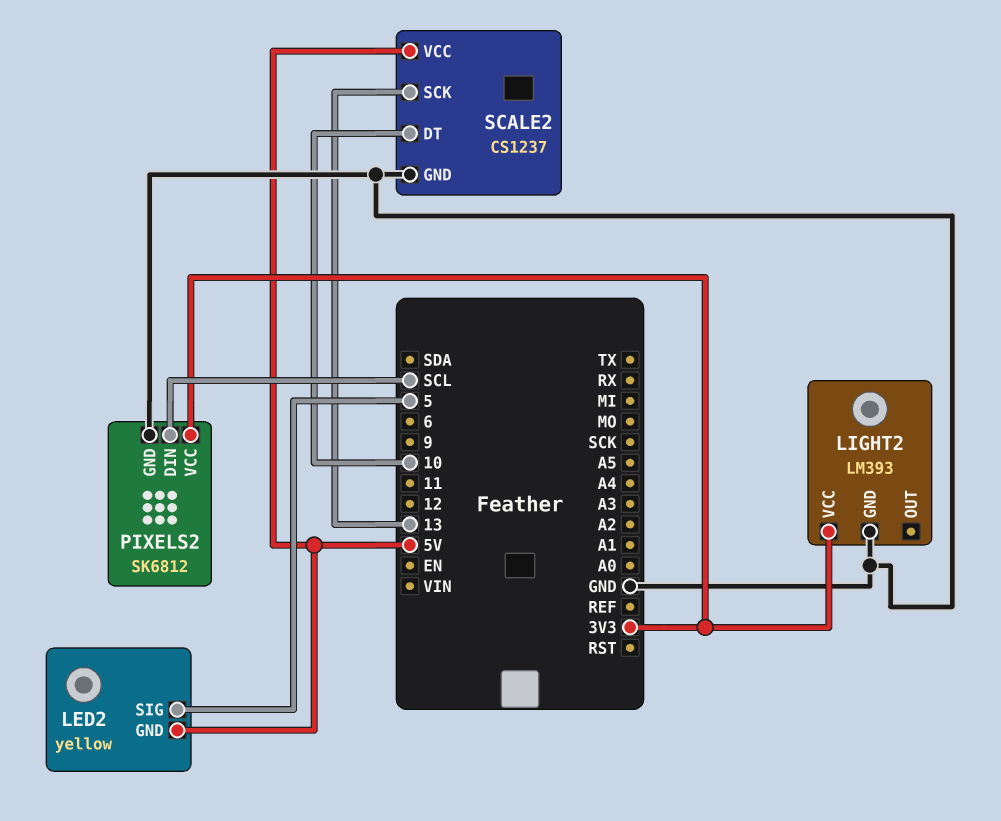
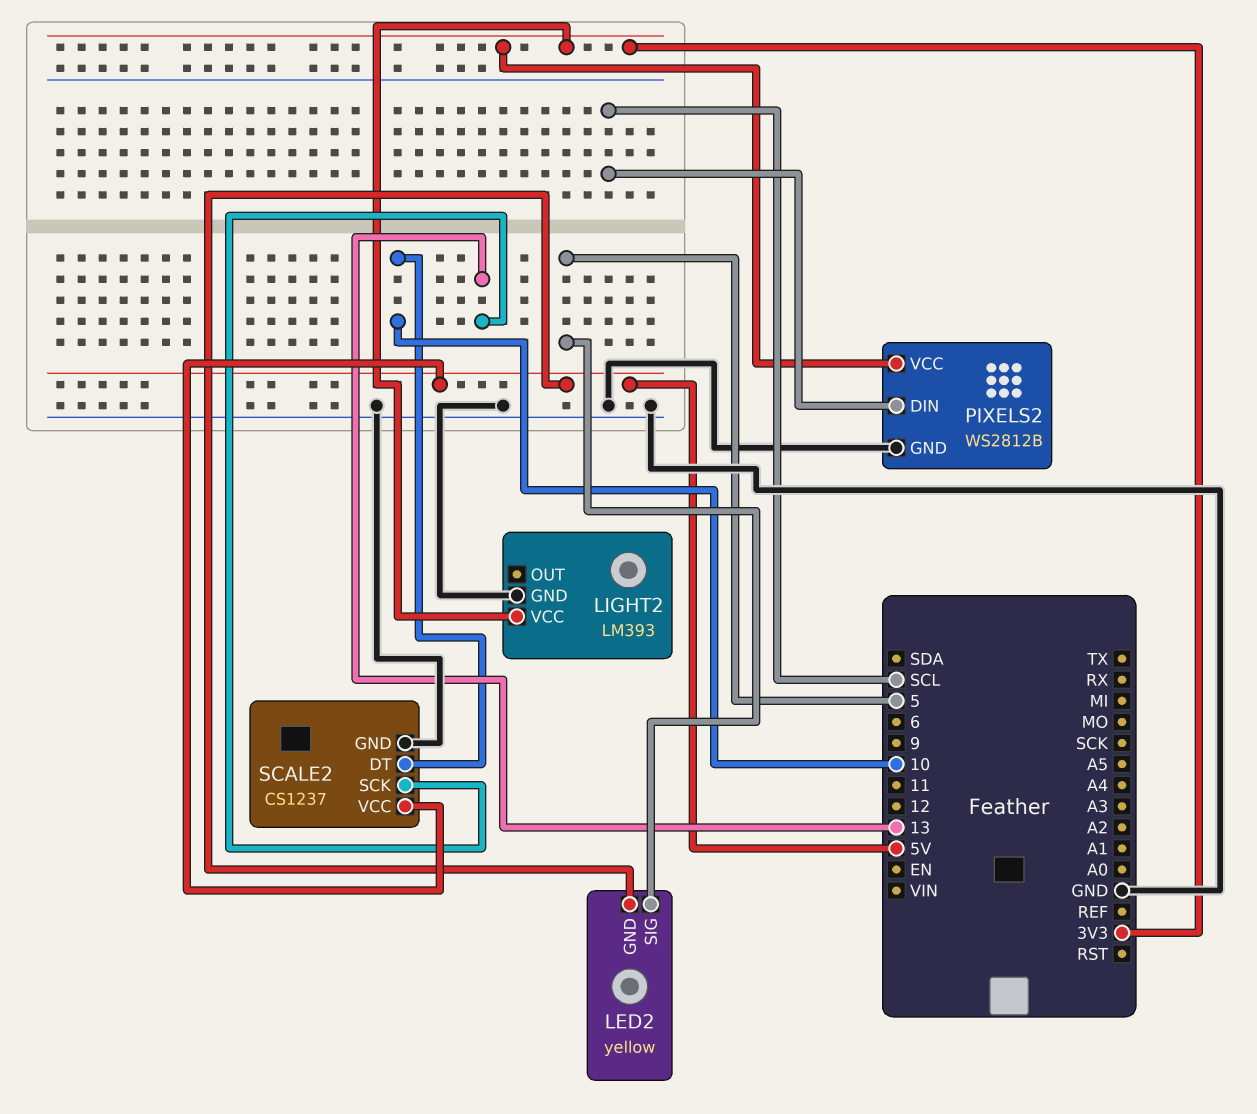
PIXELS2: SK6812 -> WS2812B

